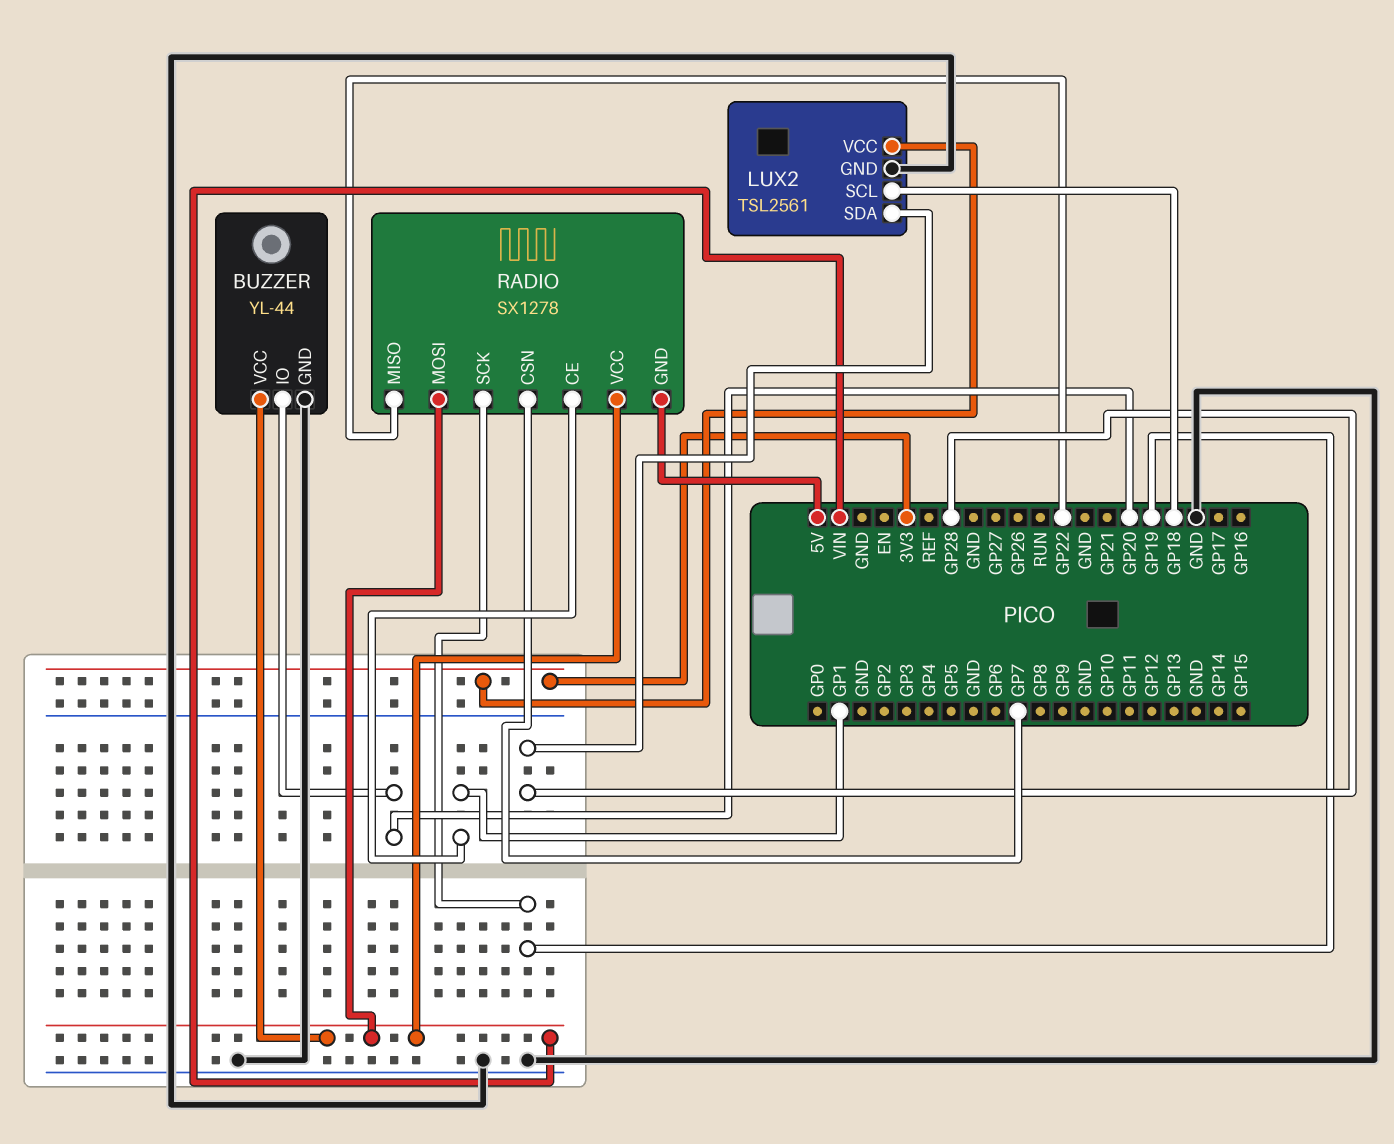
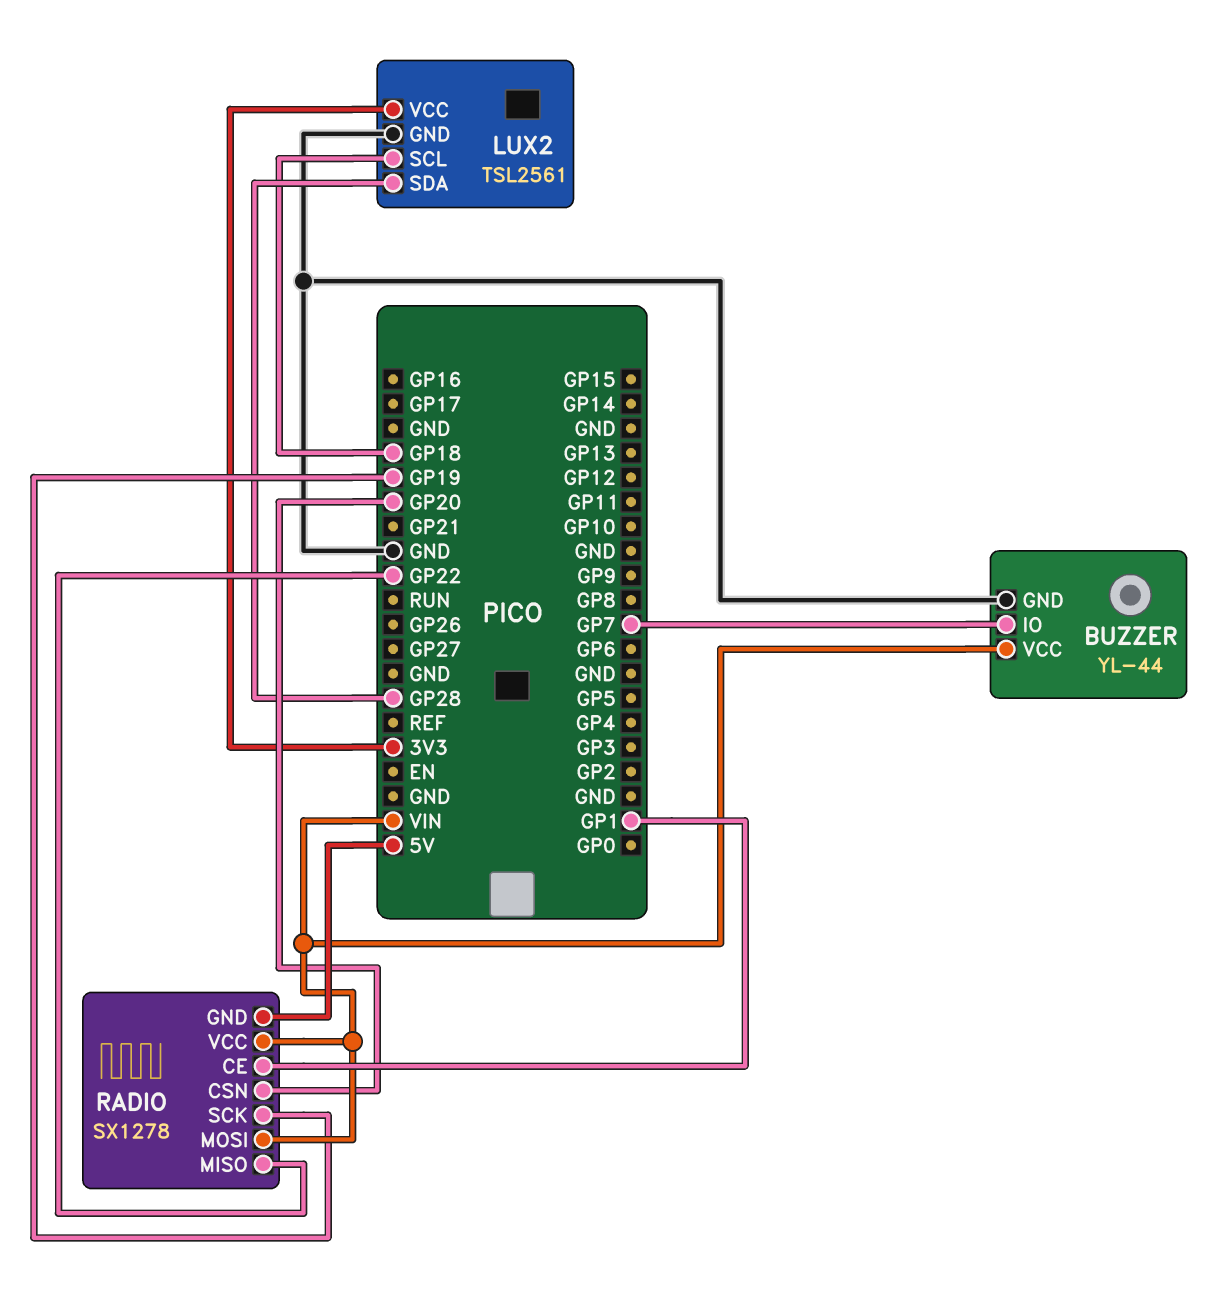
BUZZER pin IO: GP20 -> GP7
RADIO pin CSN: GP7 -> GP20

